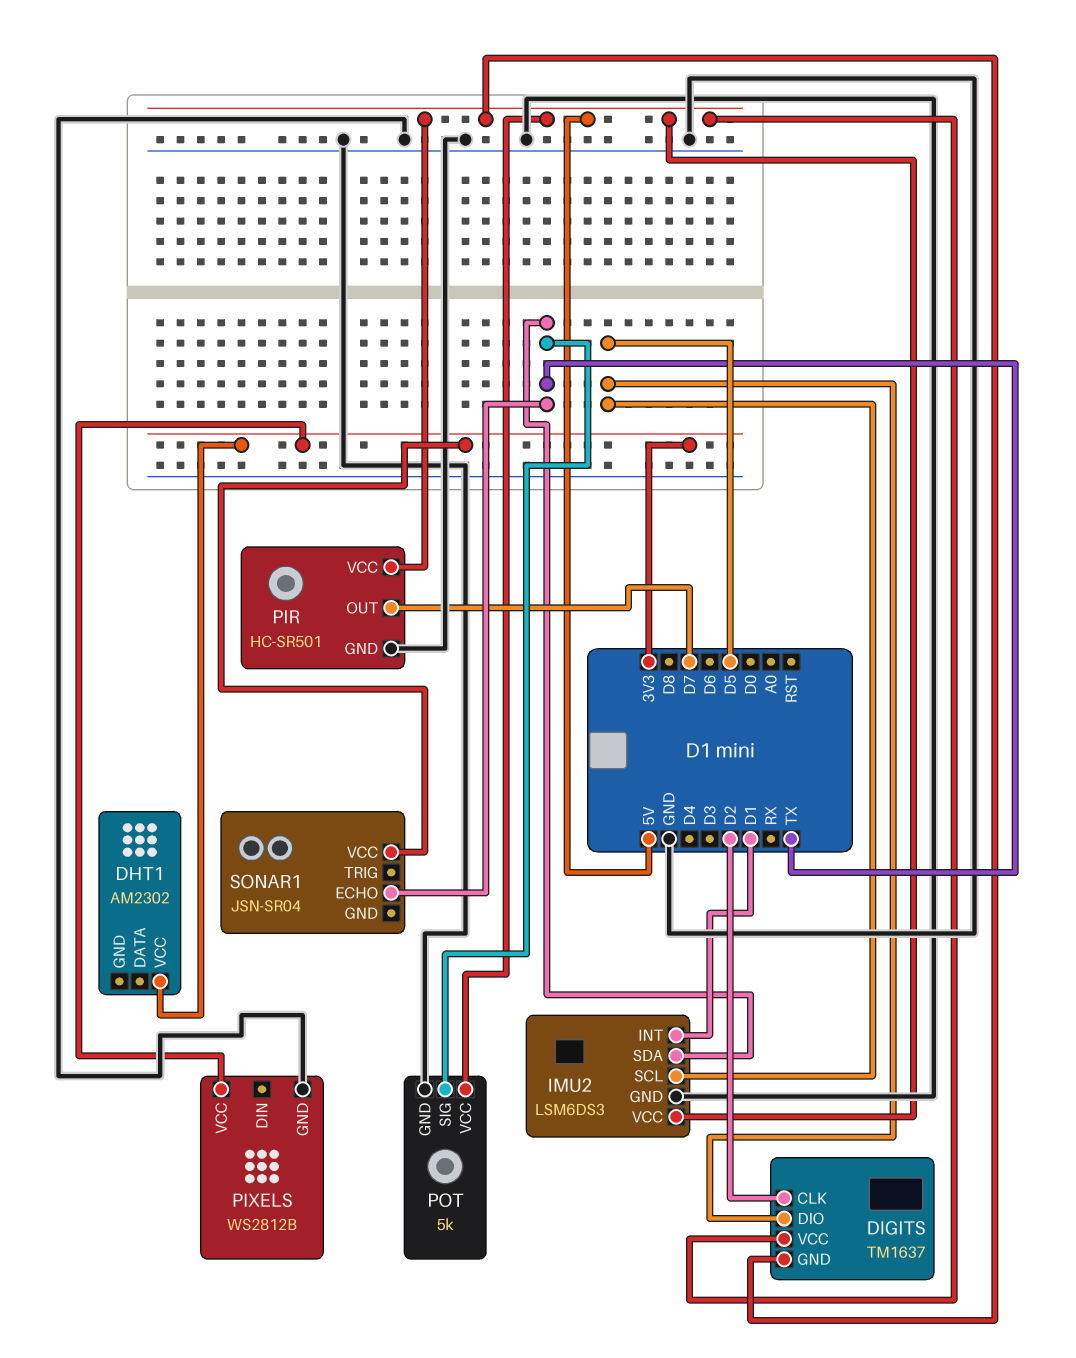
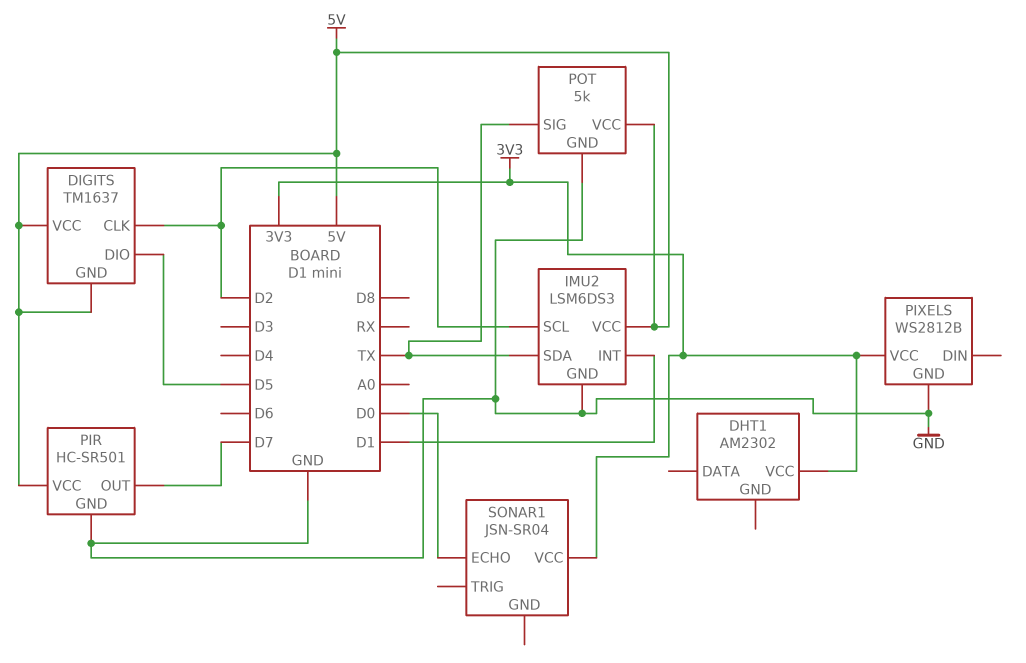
IMU2 pin SCL: D5 -> D2
SONAR1 pin ECHO: TX -> D0

